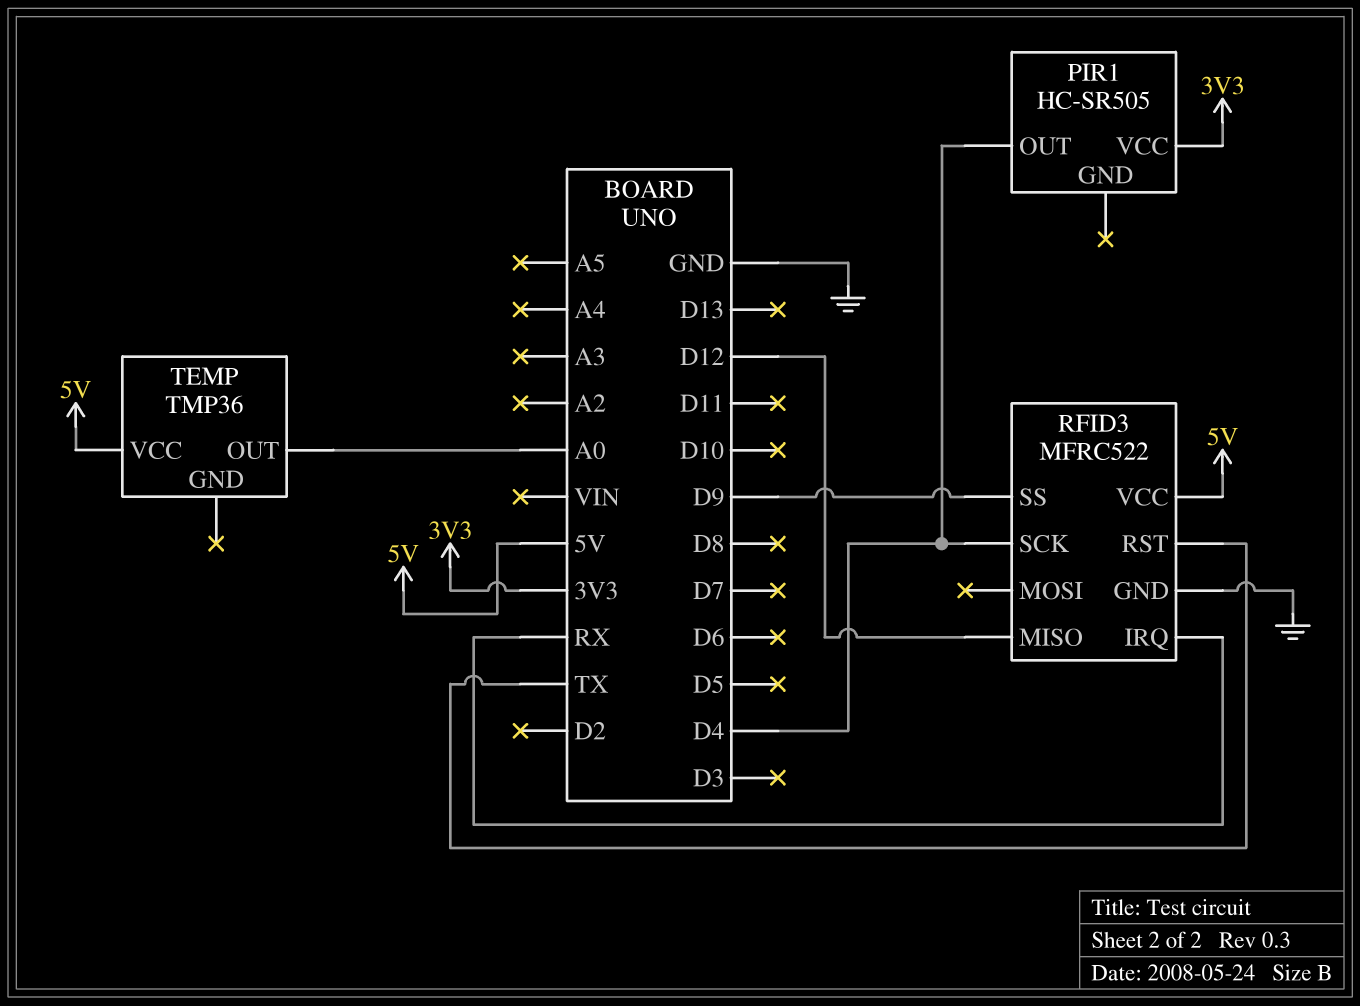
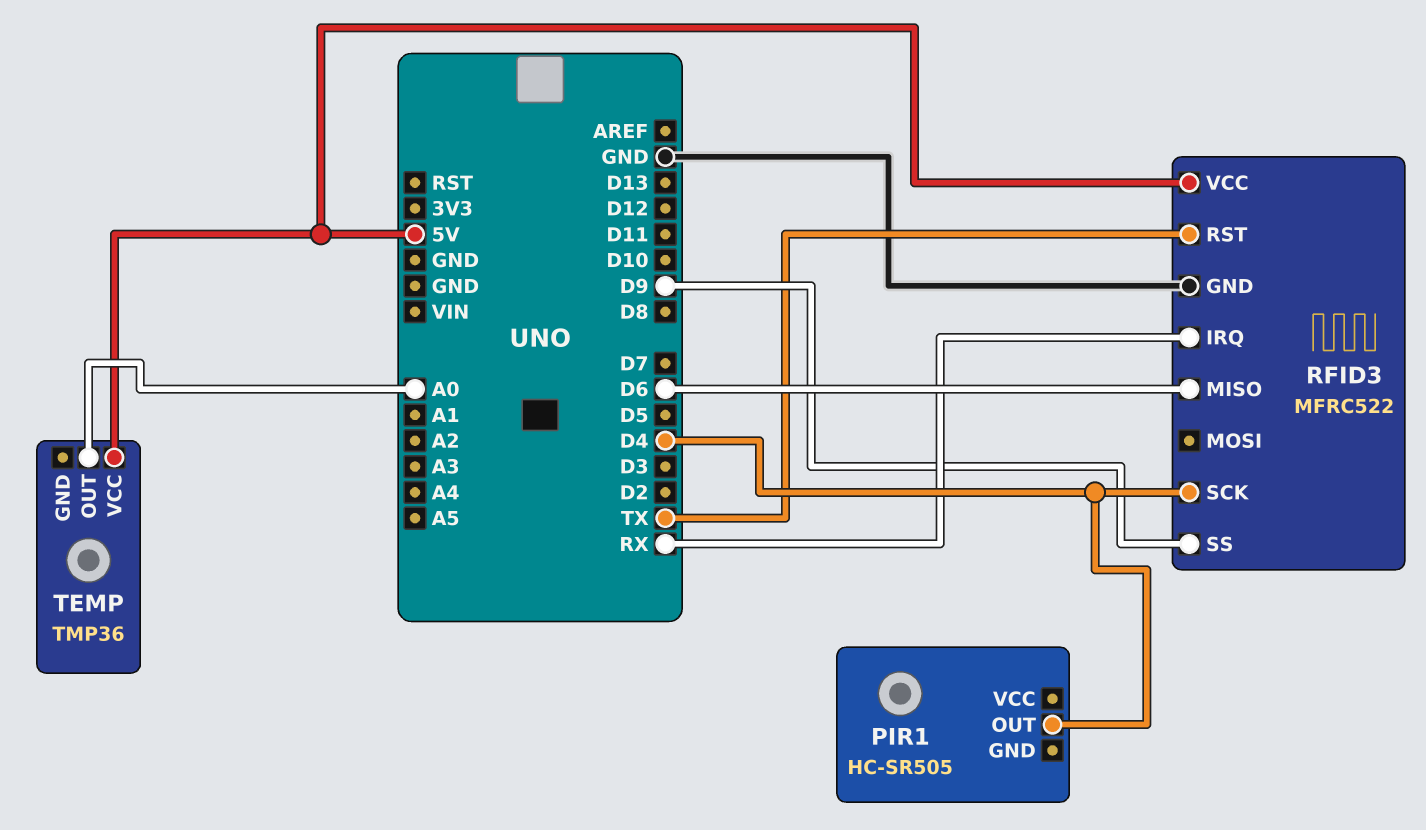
PIR1 pin VCC: 3V3 -> none
RFID3 pin MISO: D12 -> D6

